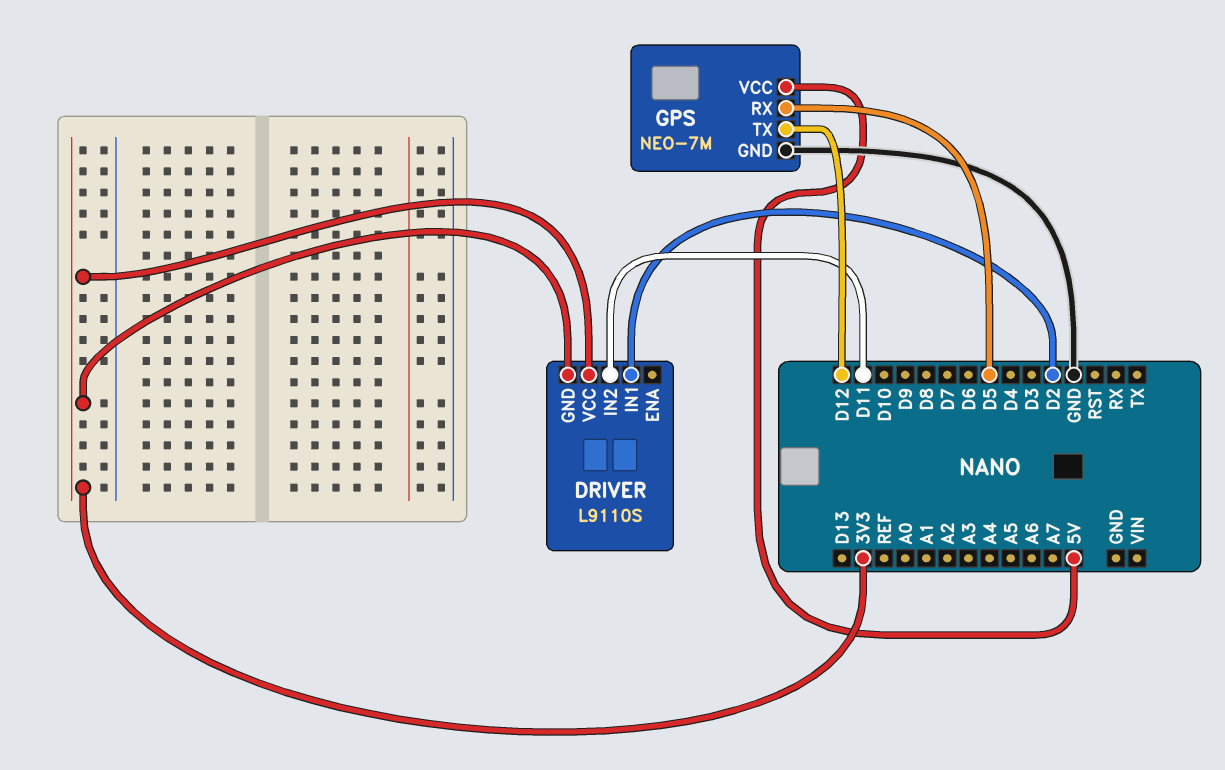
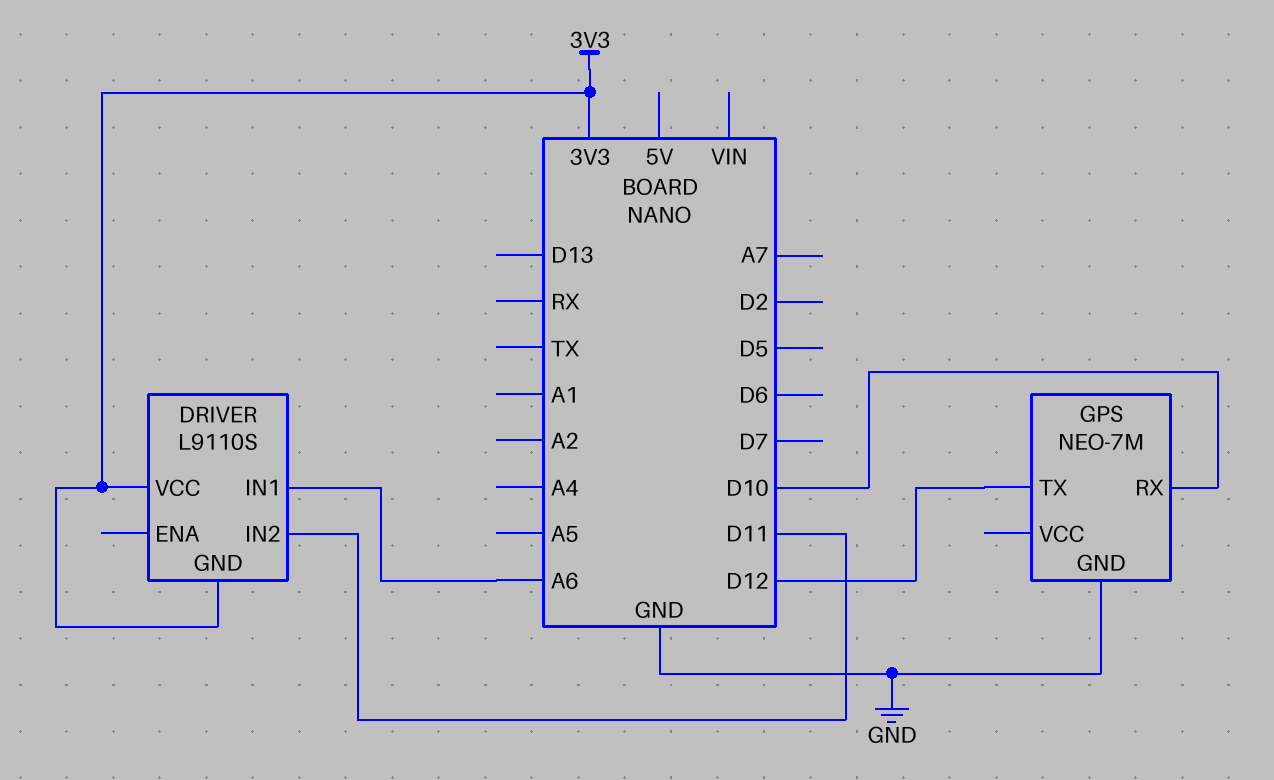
DRIVER pin IN1: D2 -> A6
GPS pin RX: D5 -> D10
GPS pin VCC: 5V -> none

